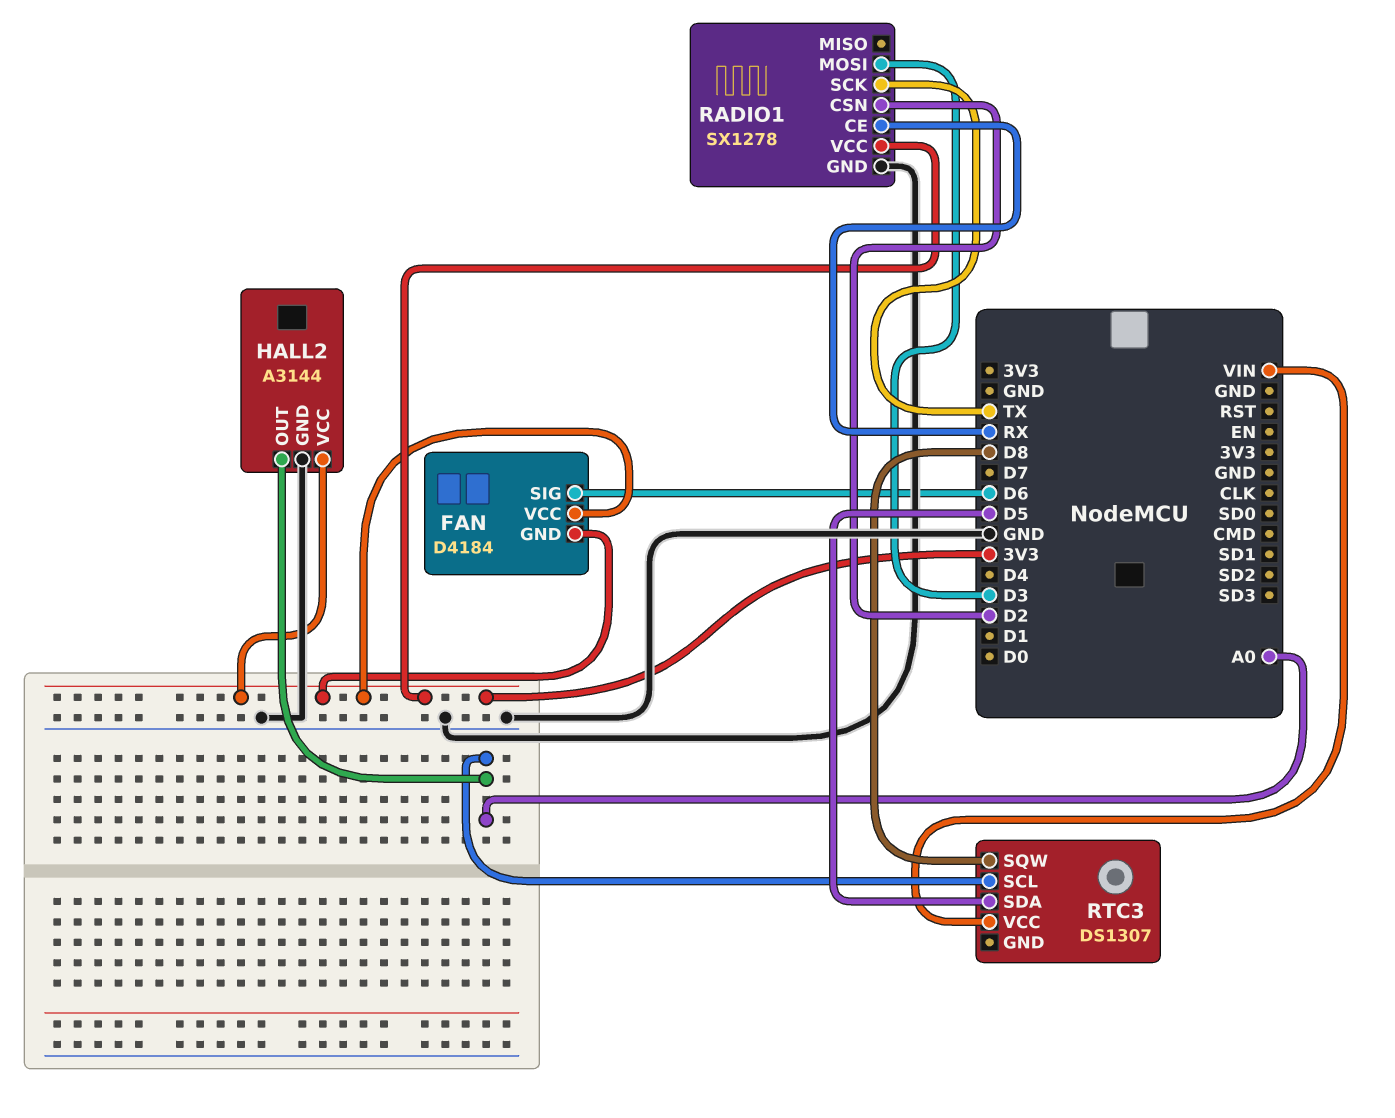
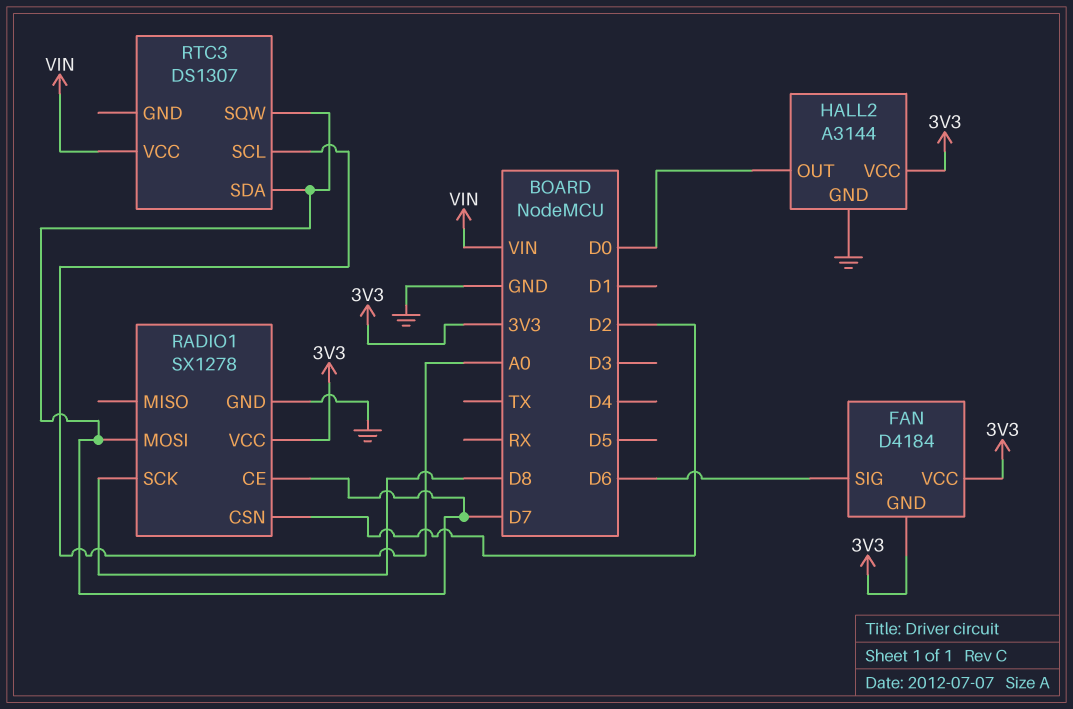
HALL2 pin OUT: A0 -> D0
RADIO1 pin CE: RX -> D7
RADIO1 pin MOSI: D3 -> D7
RADIO1 pin SCK: TX -> D8
RTC3 pin SDA: D5 -> D7
RTC3 pin SQW: D8 -> D7

